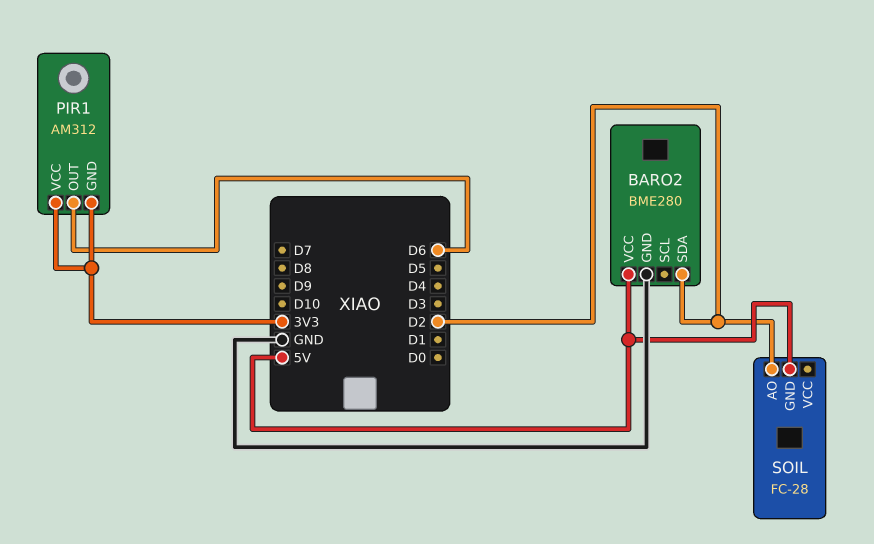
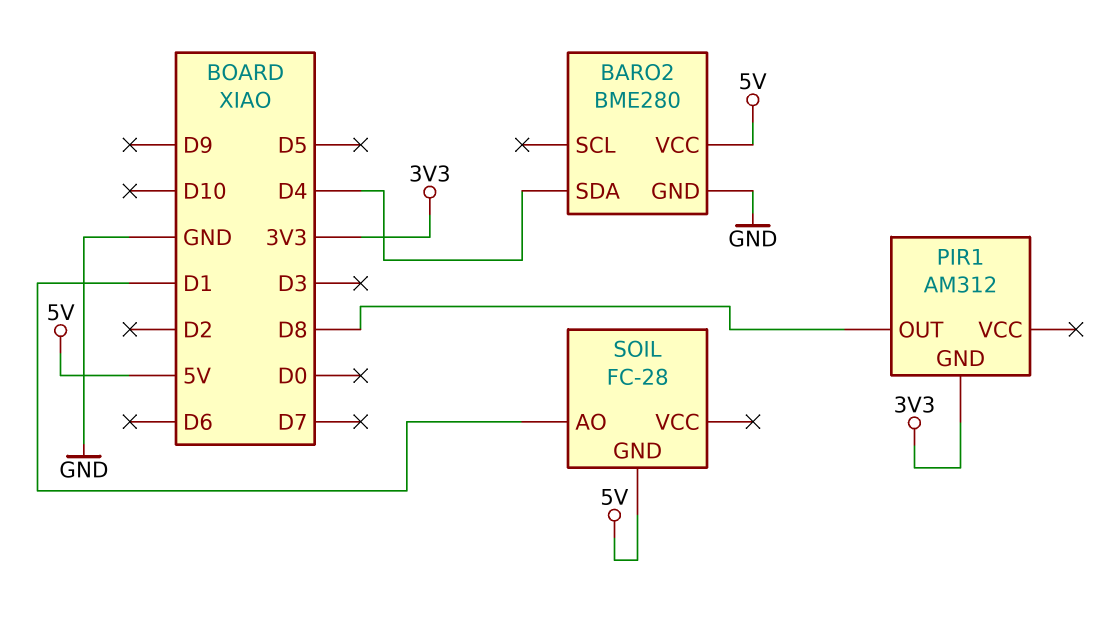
BARO2 pin SDA: D2 -> D4
PIR1 pin OUT: D6 -> D8
PIR1 pin VCC: 3V3 -> none
SOIL pin AO: D2 -> D1

